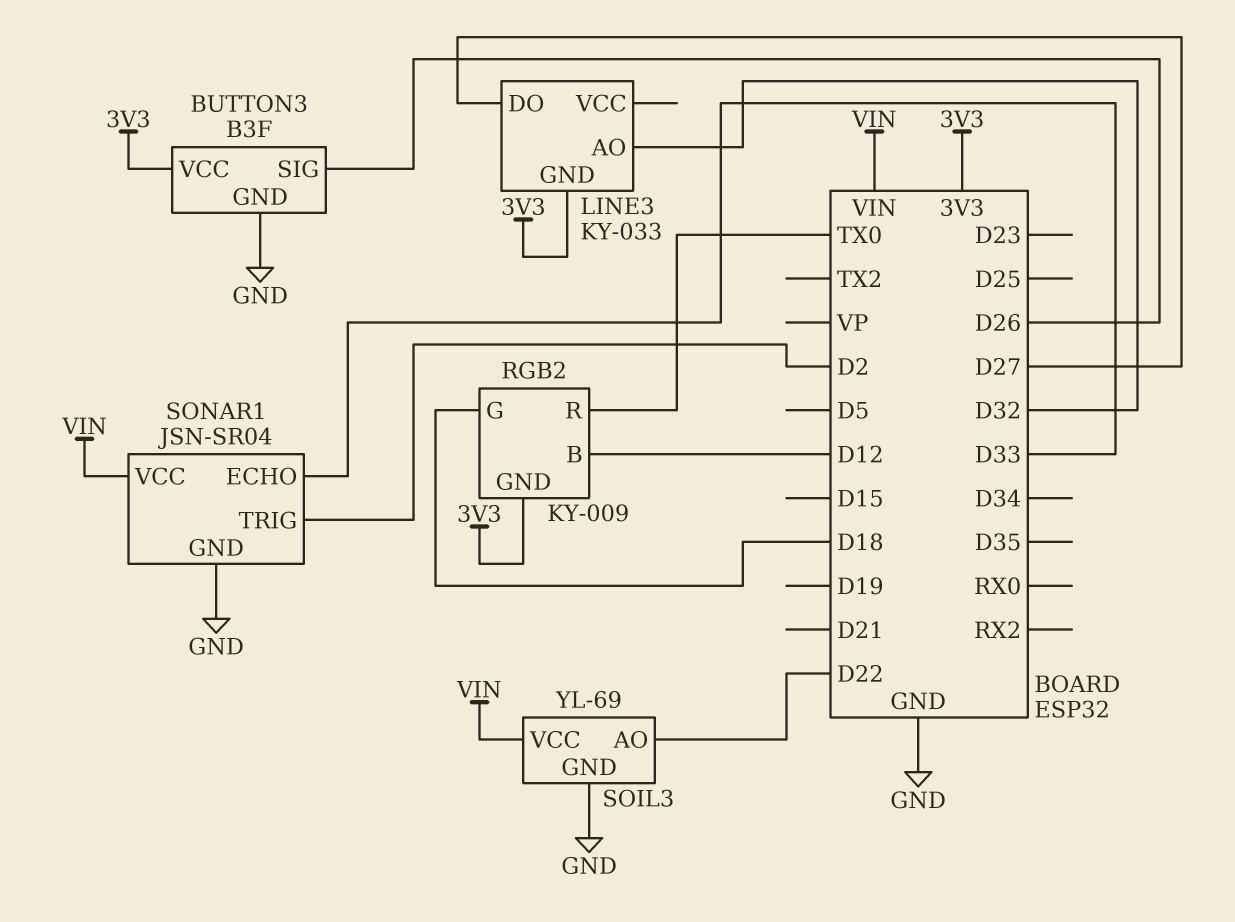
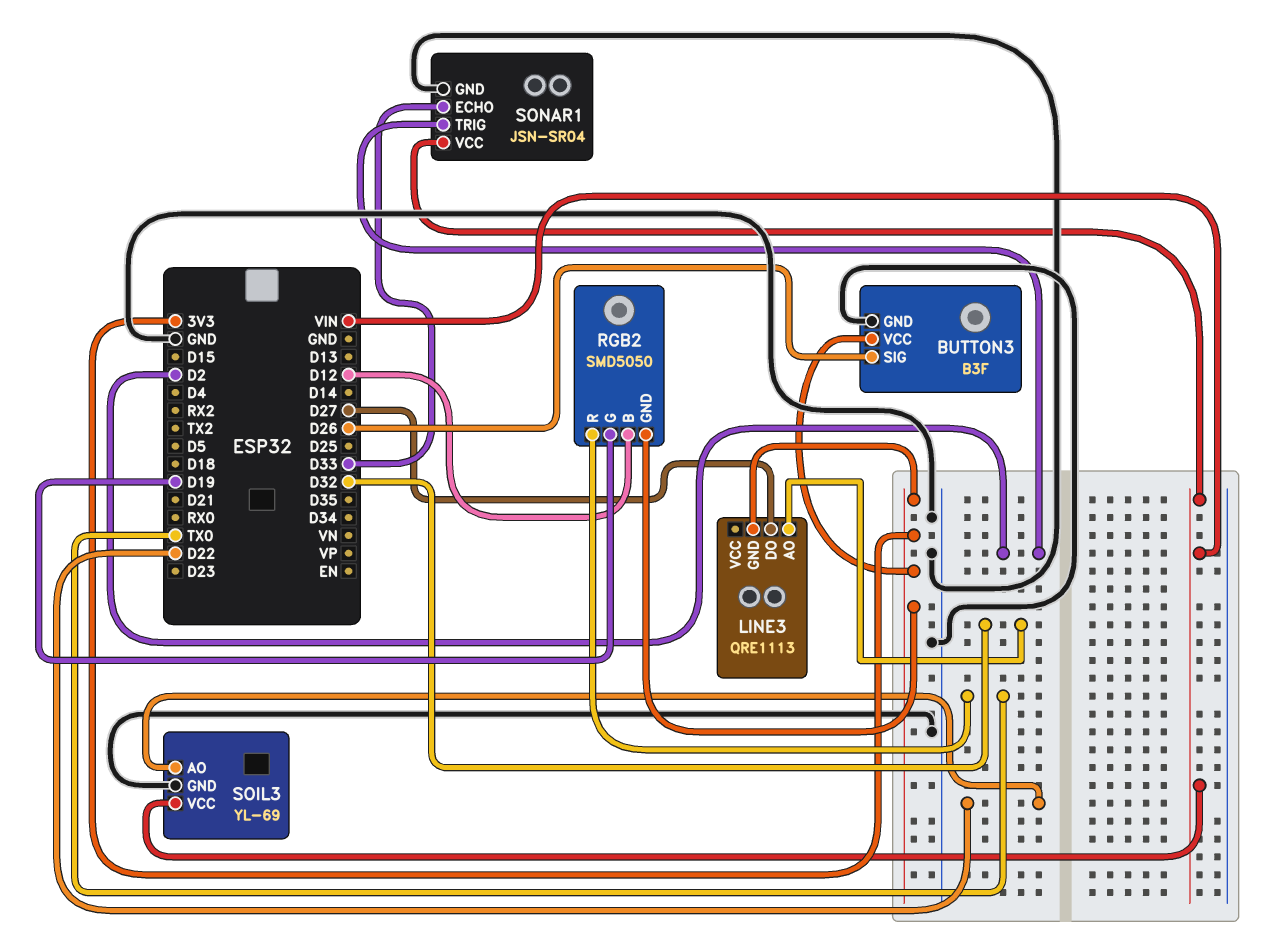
LINE3: KY-033 -> QRE1113
RGB2: KY-009 -> SMD5050
RGB2 pin G: D18 -> D19

